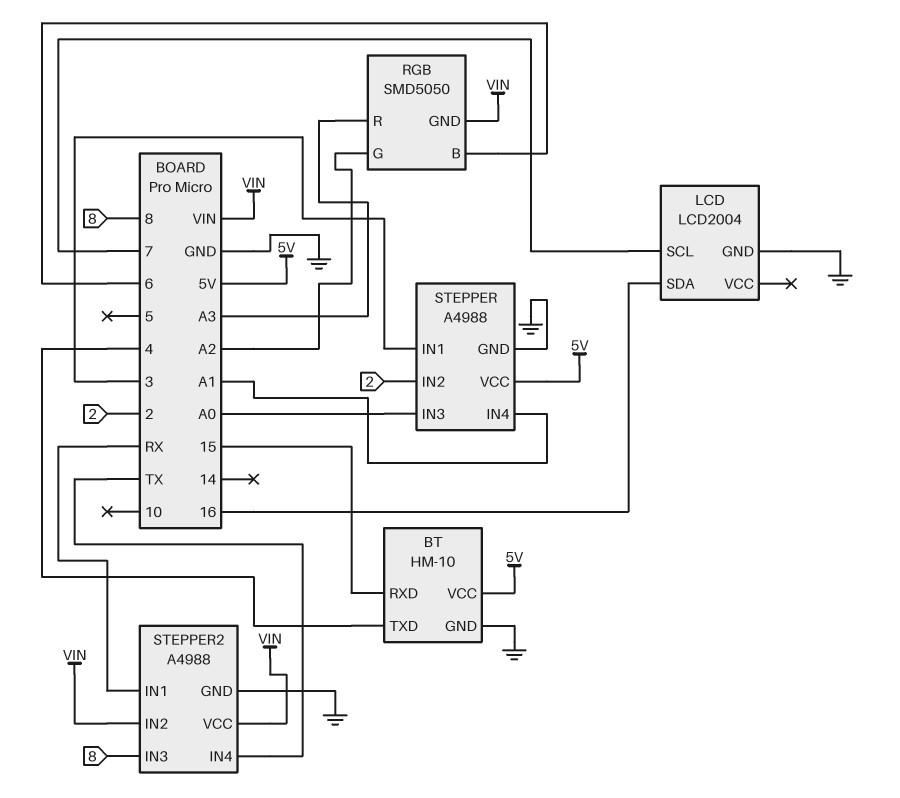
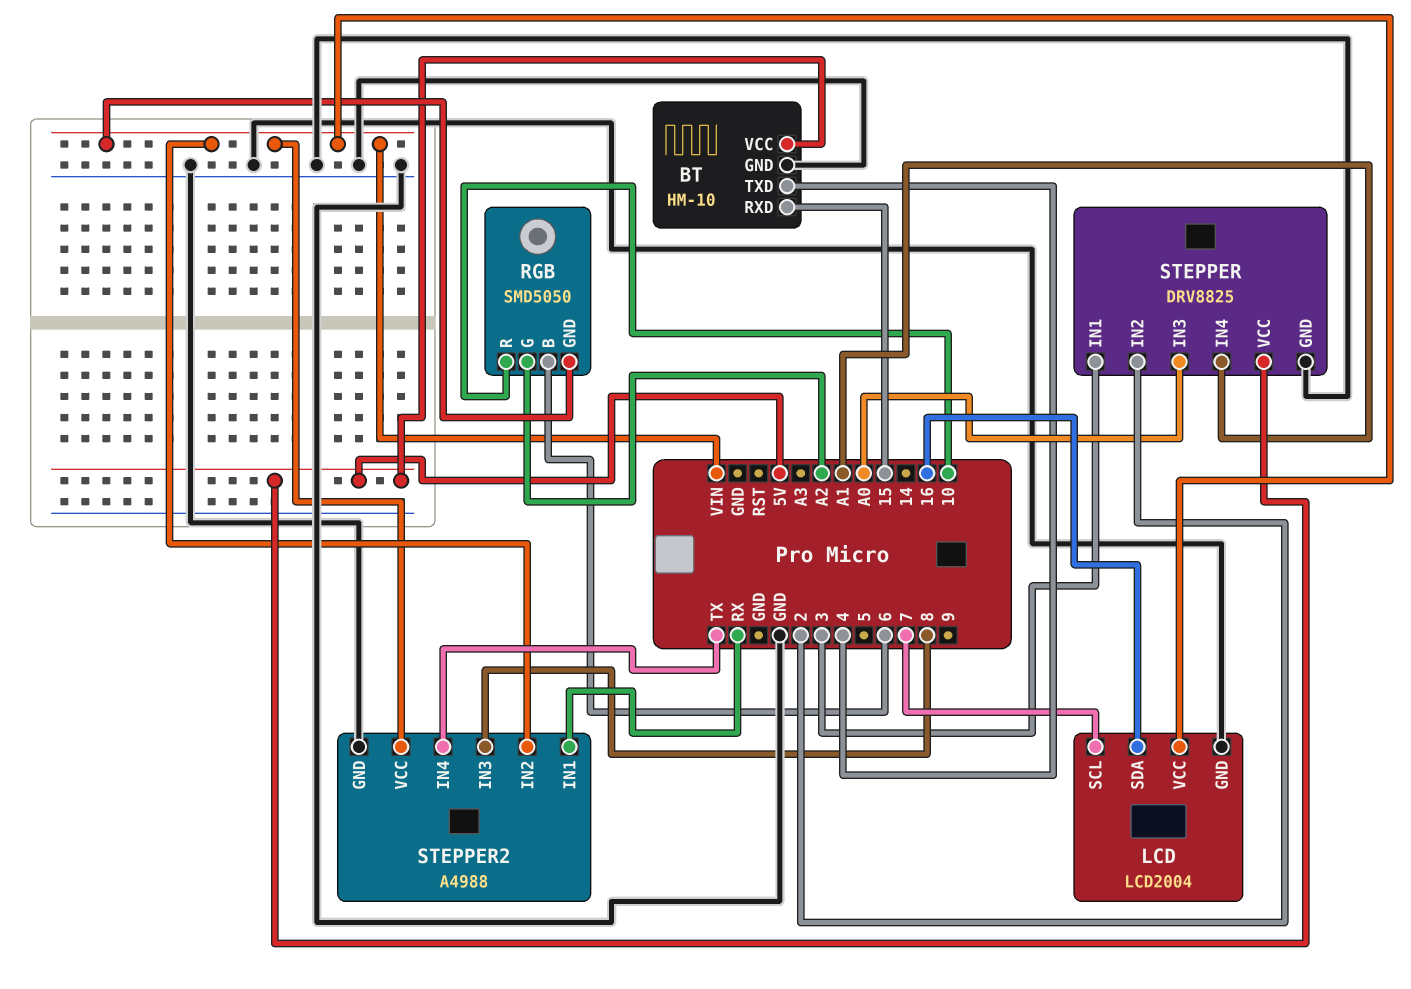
LCD pin VCC: none -> VIN
RGB pin R: A3 -> 10
STEPPER: A4988 -> DRV8825

